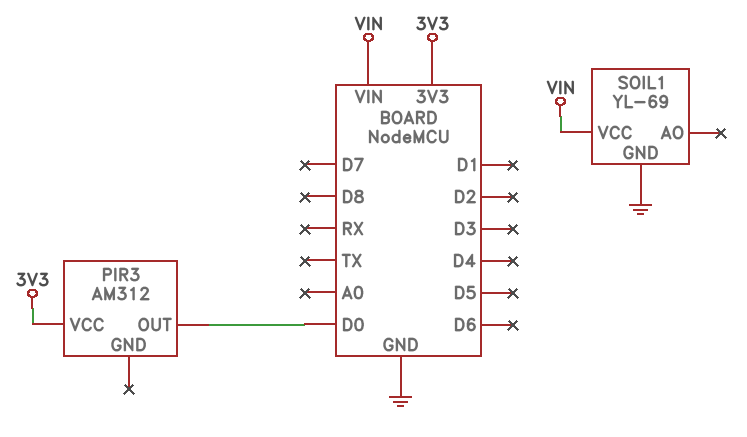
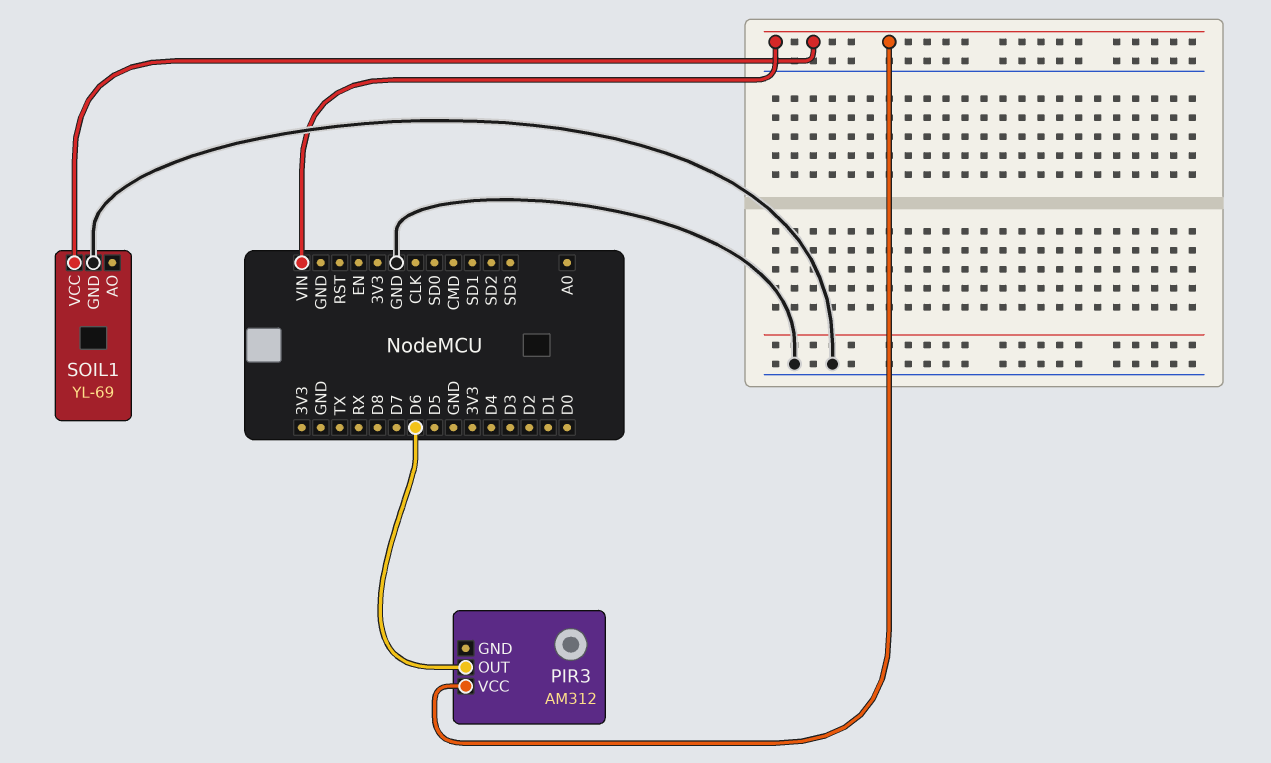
PIR3 pin OUT: D0 -> D6
PIR3 pin VCC: 3V3 -> VIN

